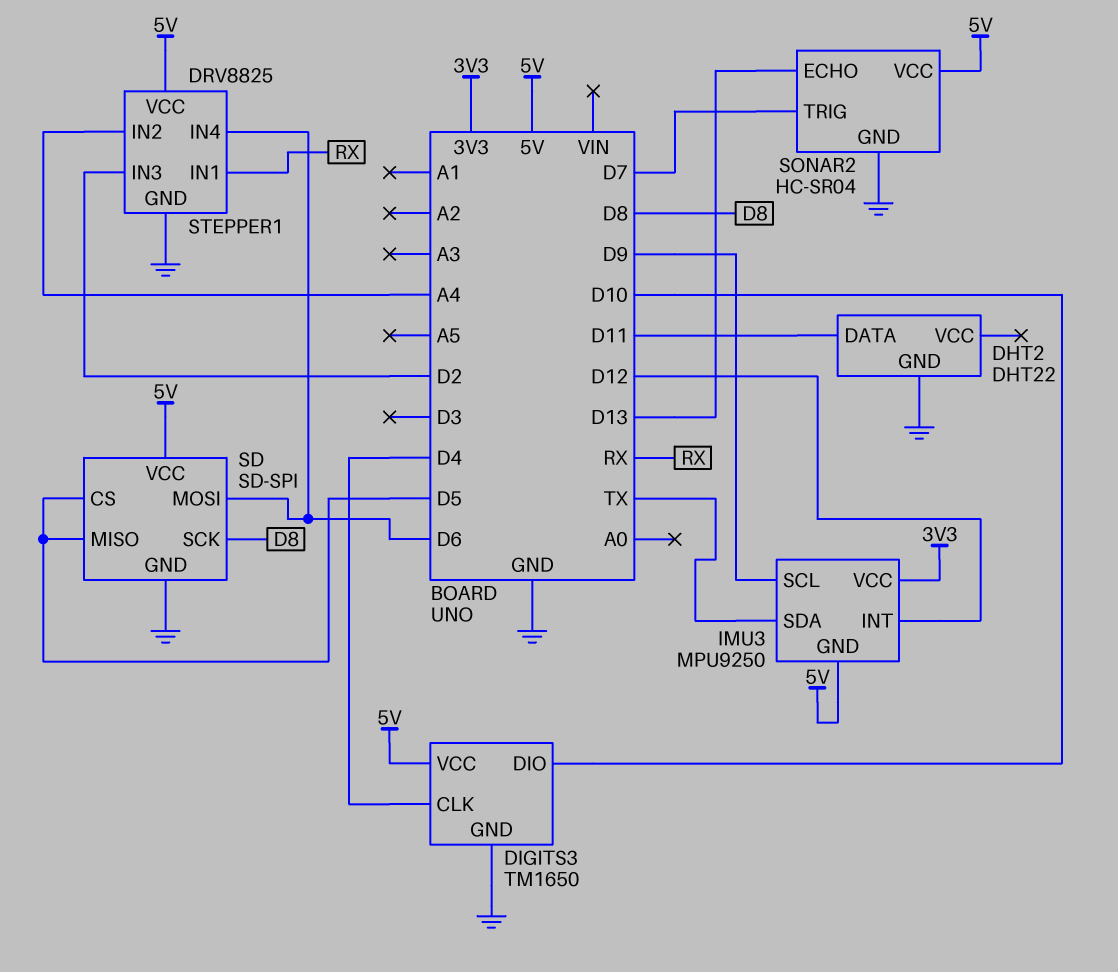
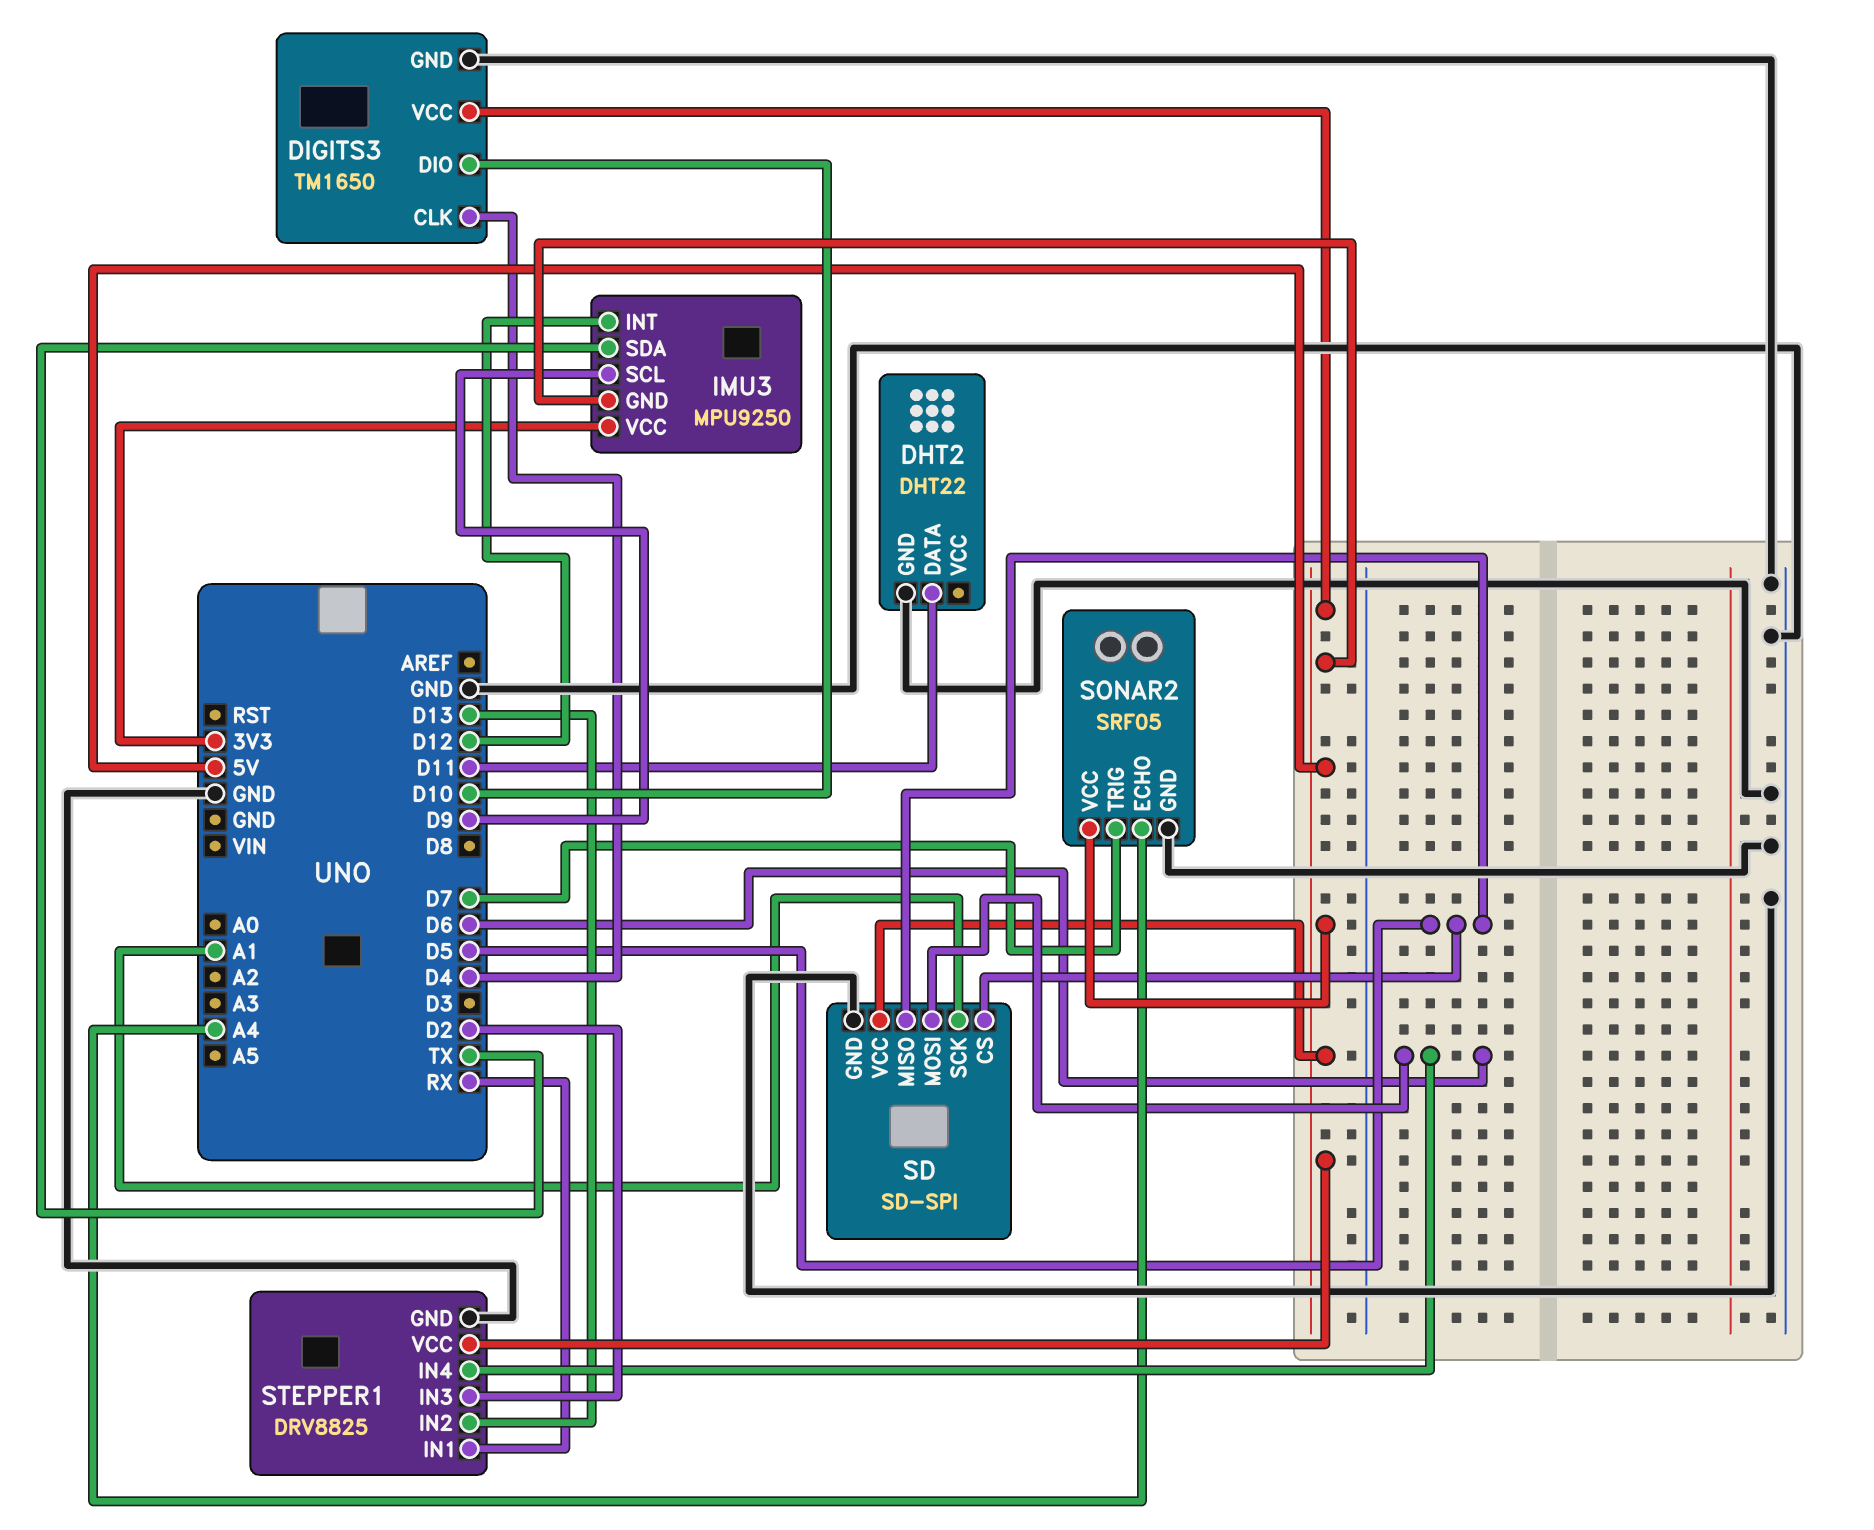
SD pin SCK: D8 -> A1
SONAR2: HC-SR04 -> SRF05
SONAR2 pin ECHO: D13 -> A4
STEPPER1 pin IN2: A4 -> D13

